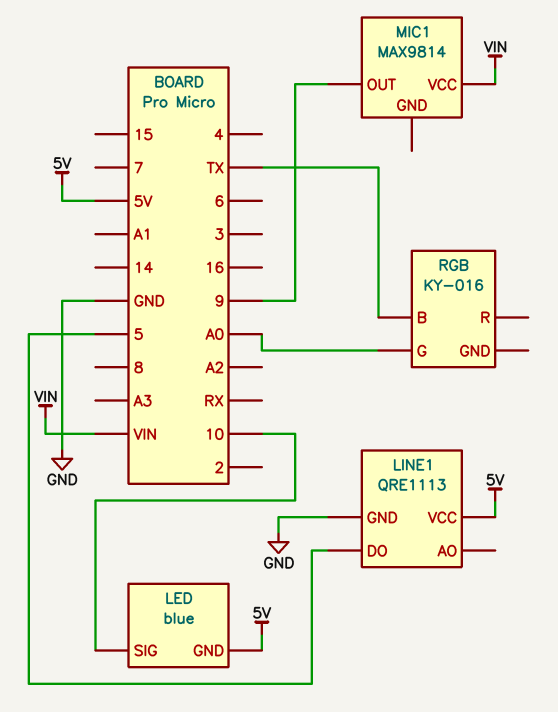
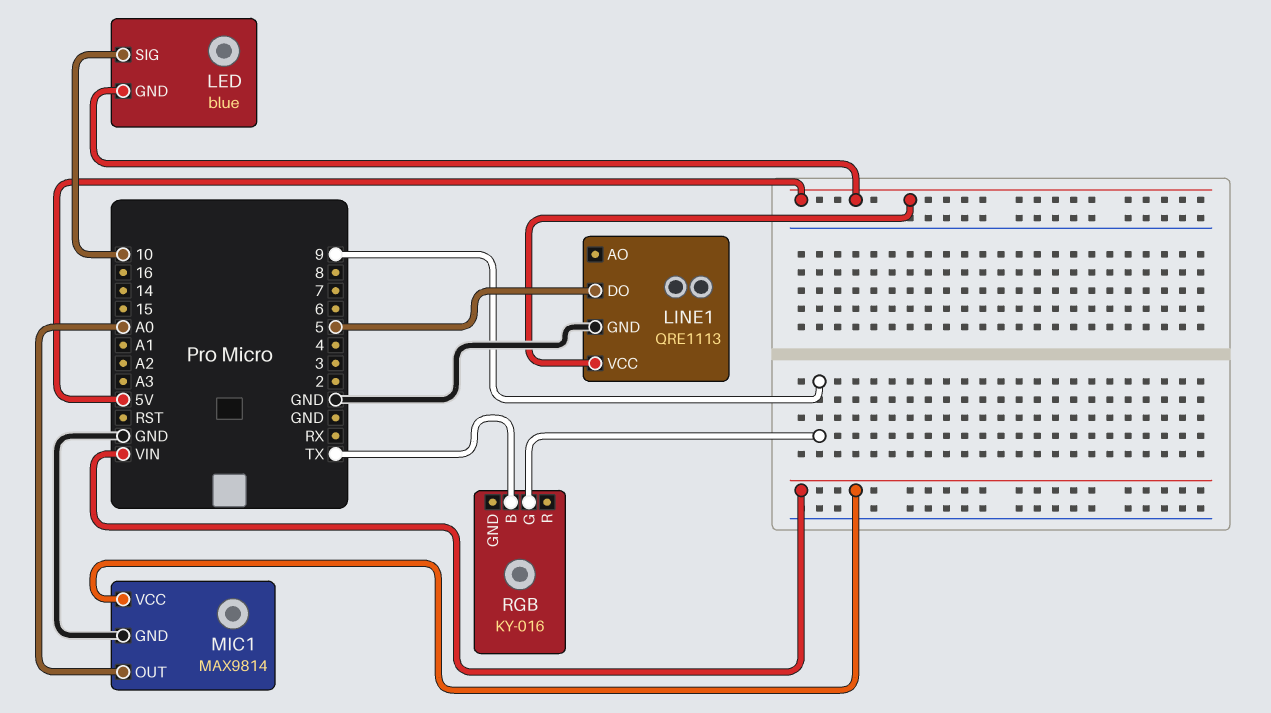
MIC1 pin GND: none -> GND
MIC1 pin OUT: 9 -> A0
RGB pin G: A0 -> 9

